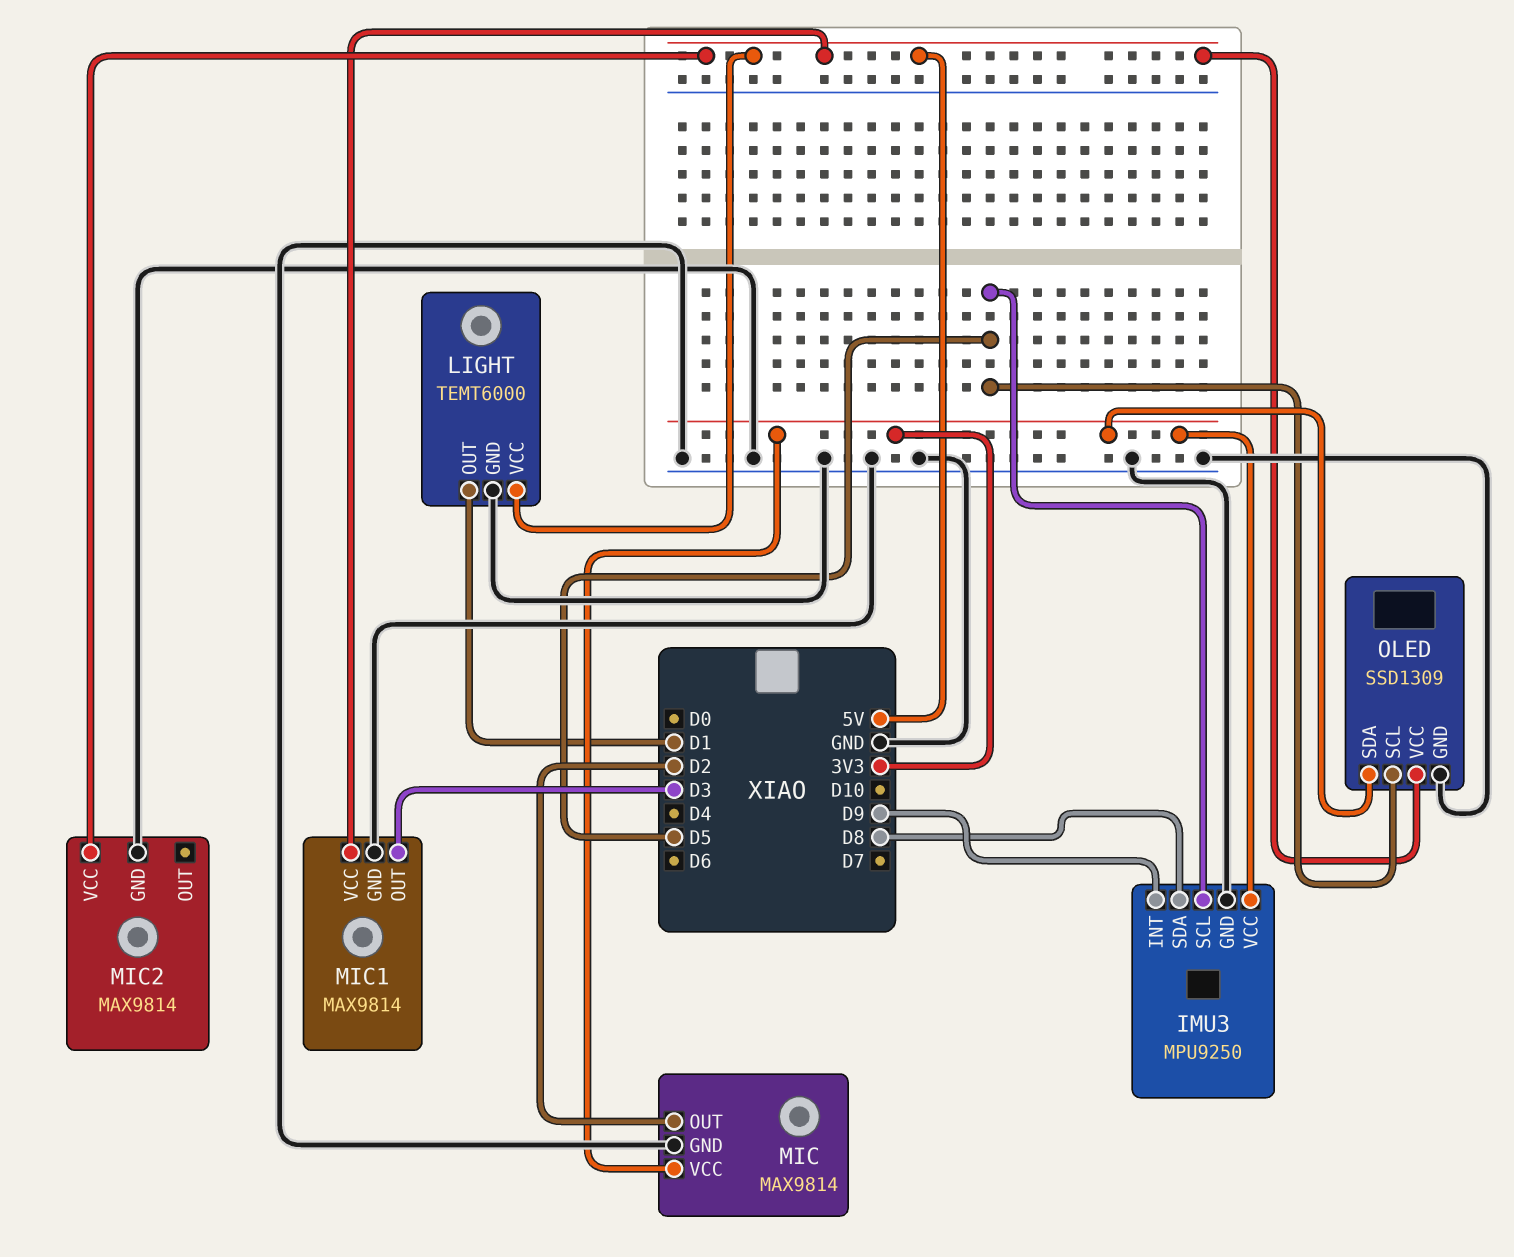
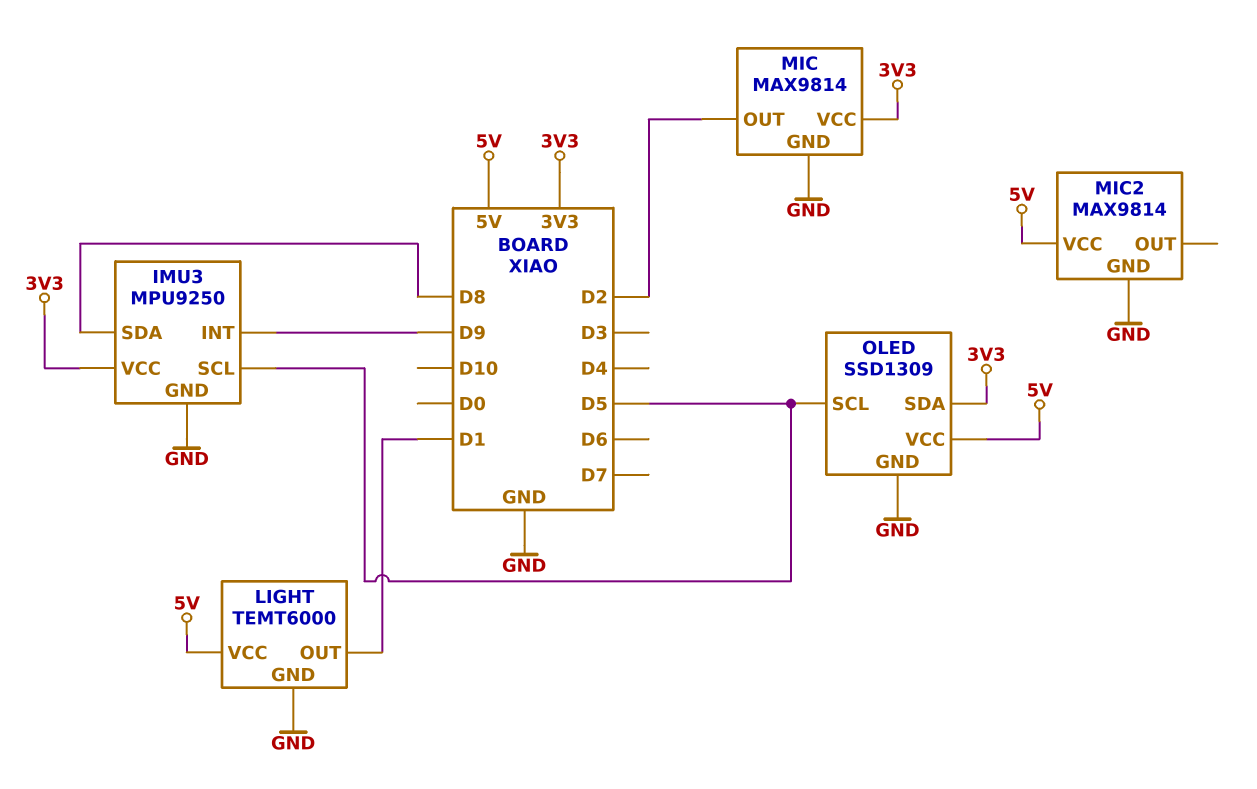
MIC1: MAX9814 -> none
MIC1 pin GND: GND -> none
MIC1 pin OUT: D3 -> none
MIC1 pin VCC: 5V -> none

